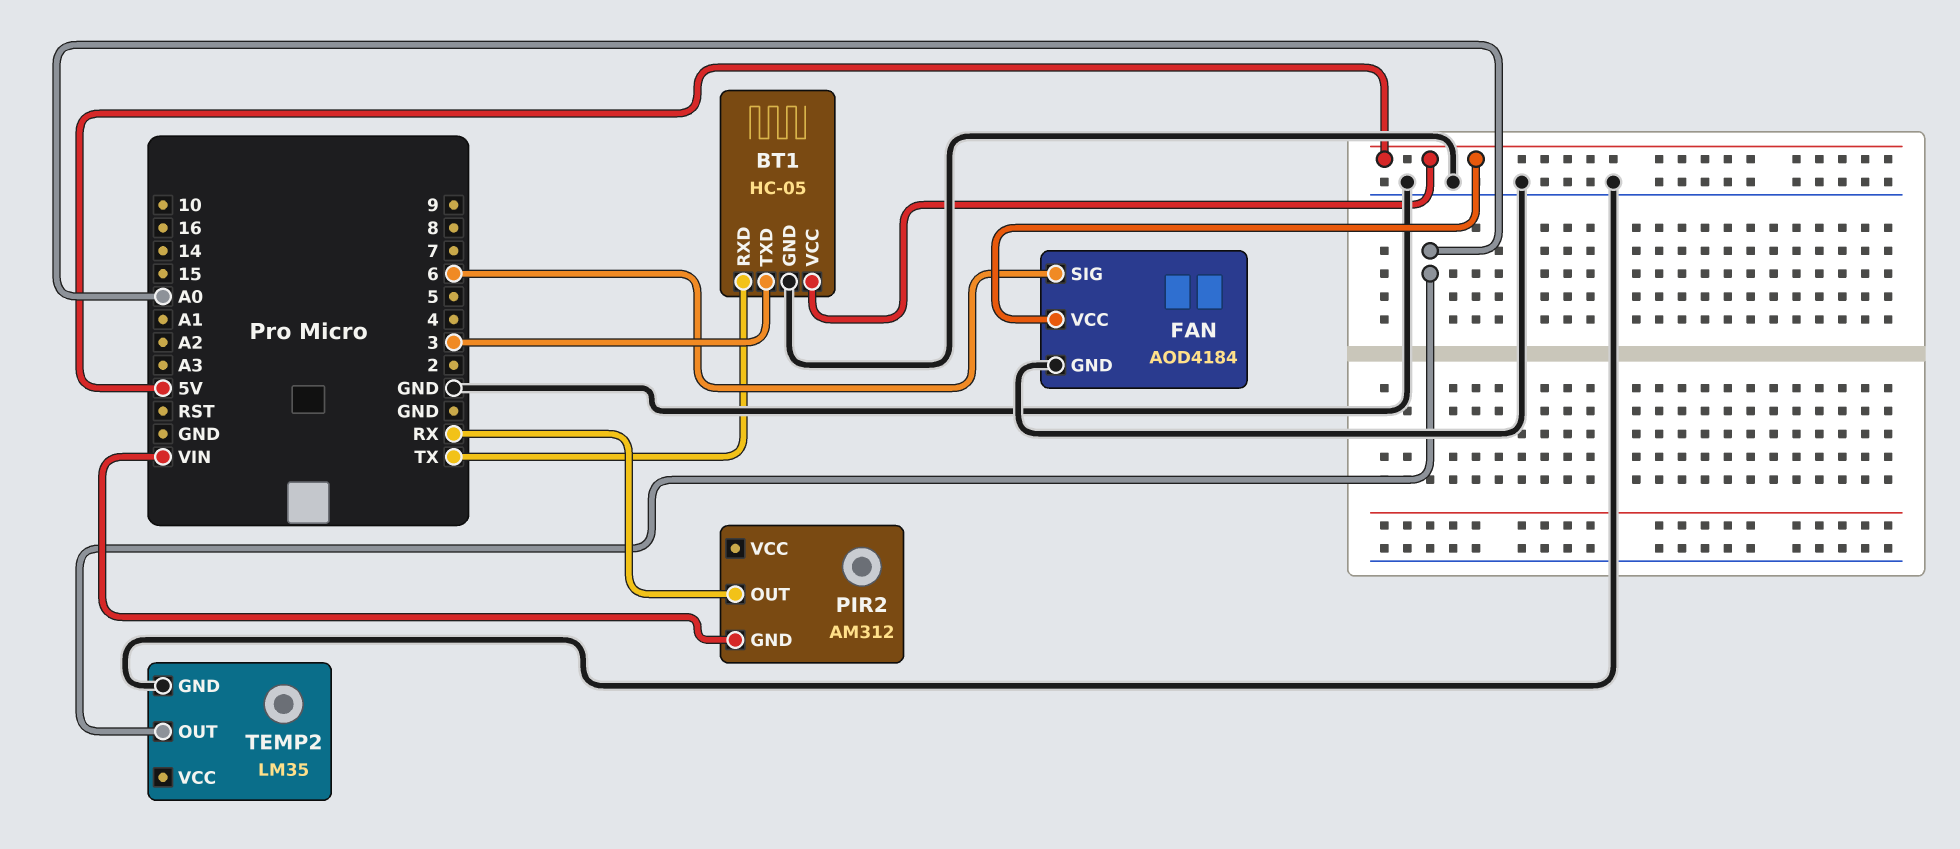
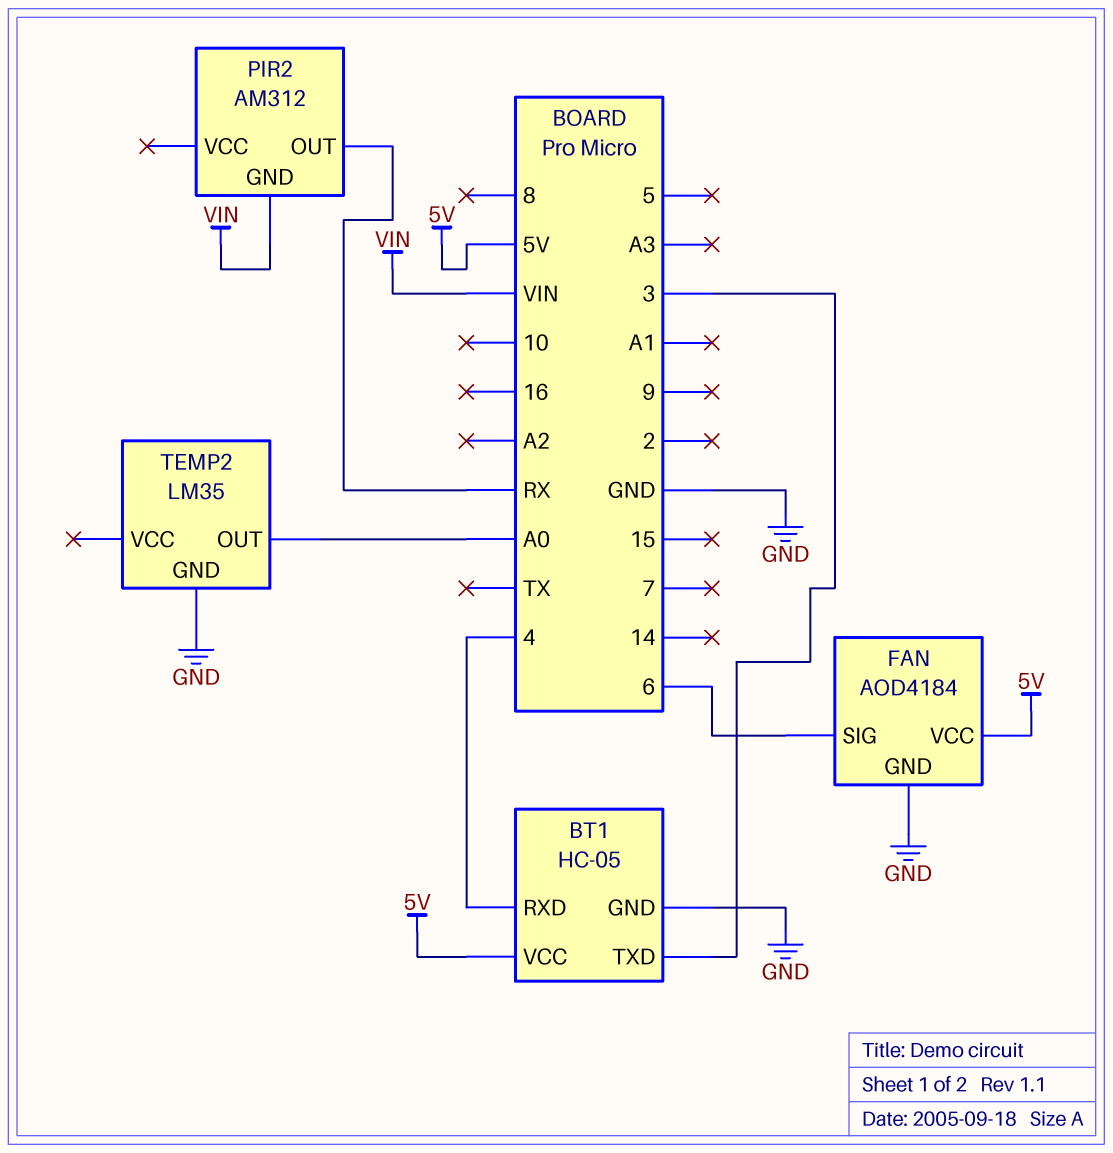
BT1 pin RXD: TX -> 4

